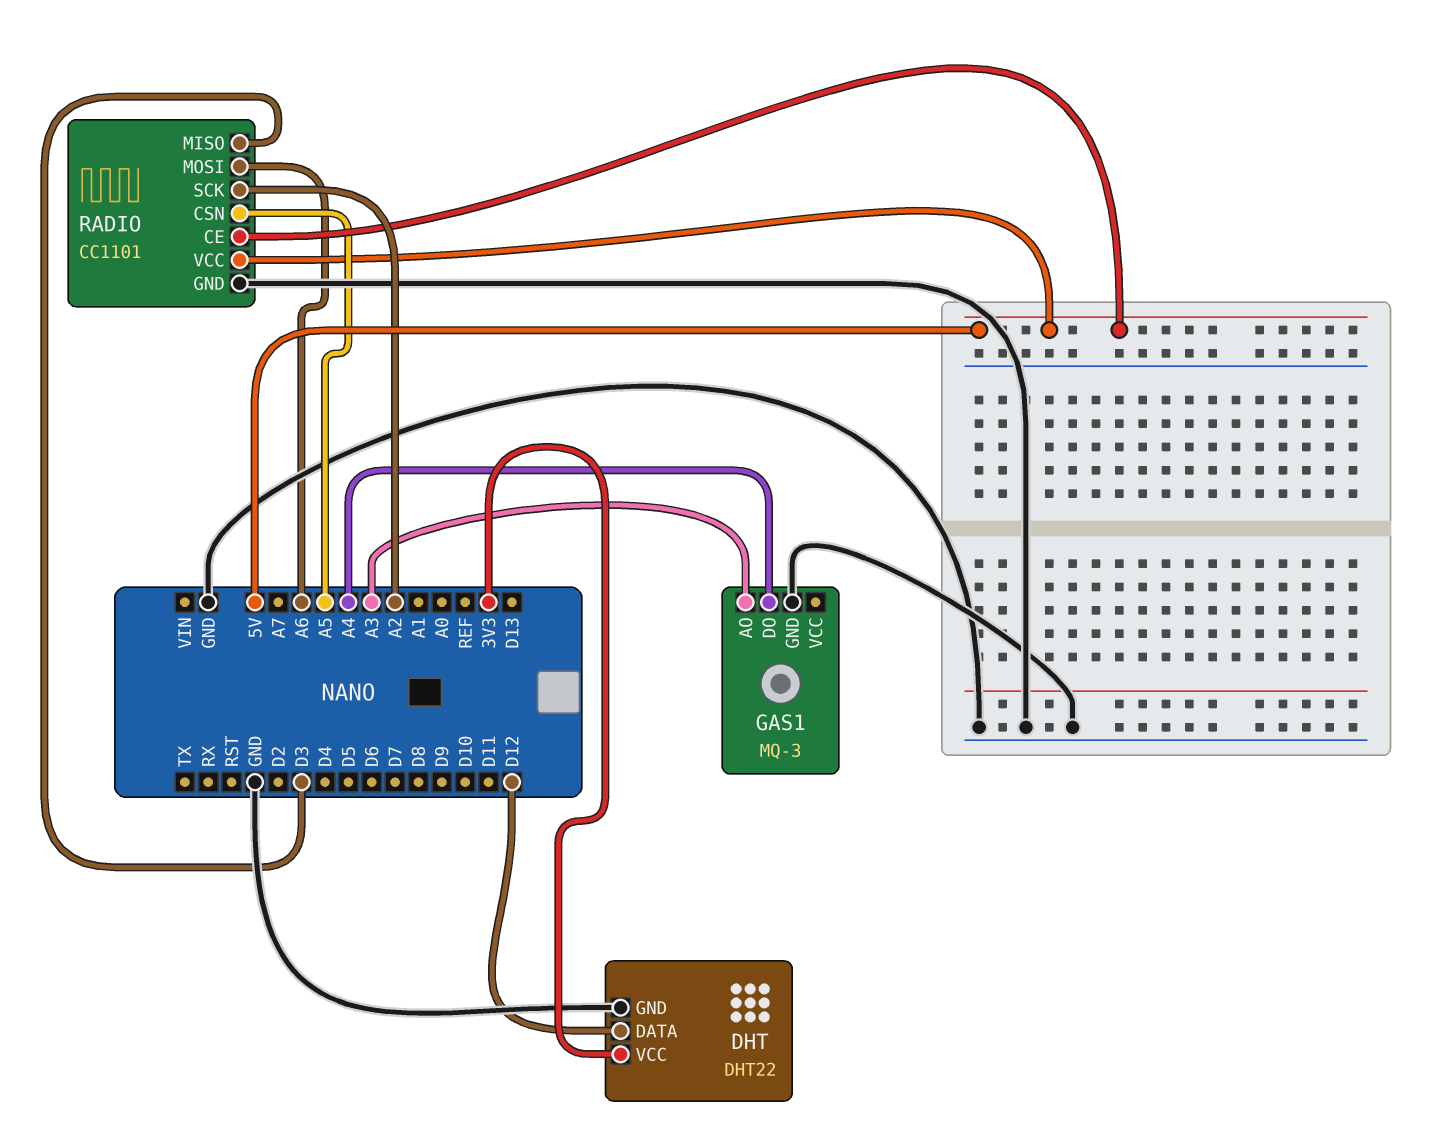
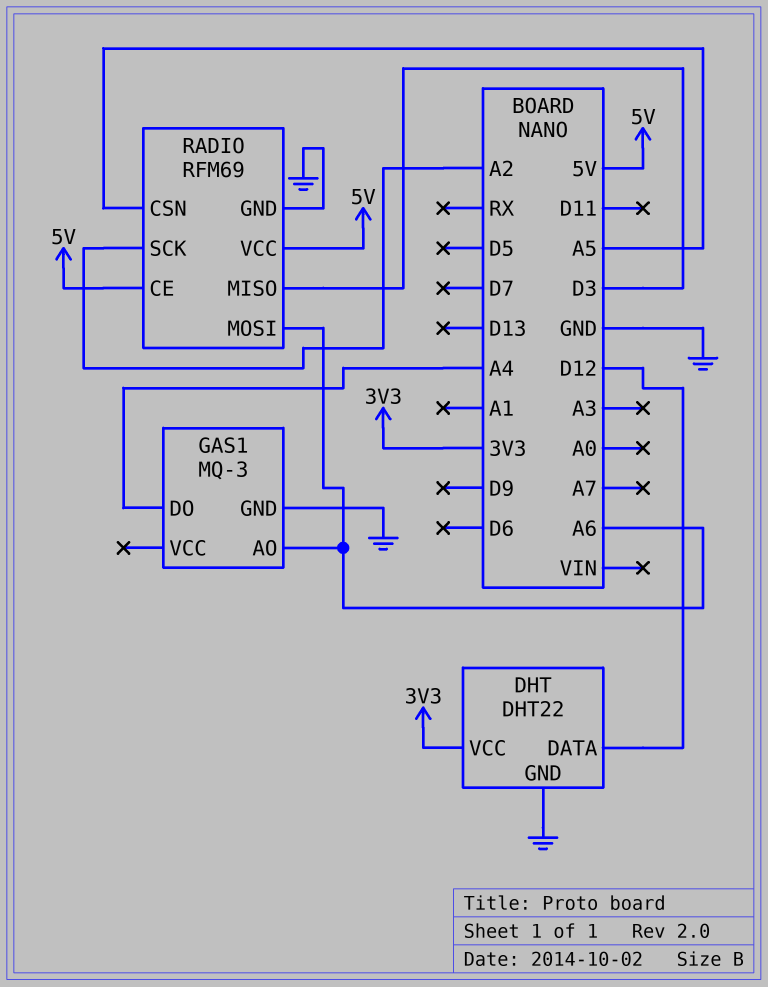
GAS1 pin AO: A3 -> A6
RADIO: CC1101 -> RFM69

